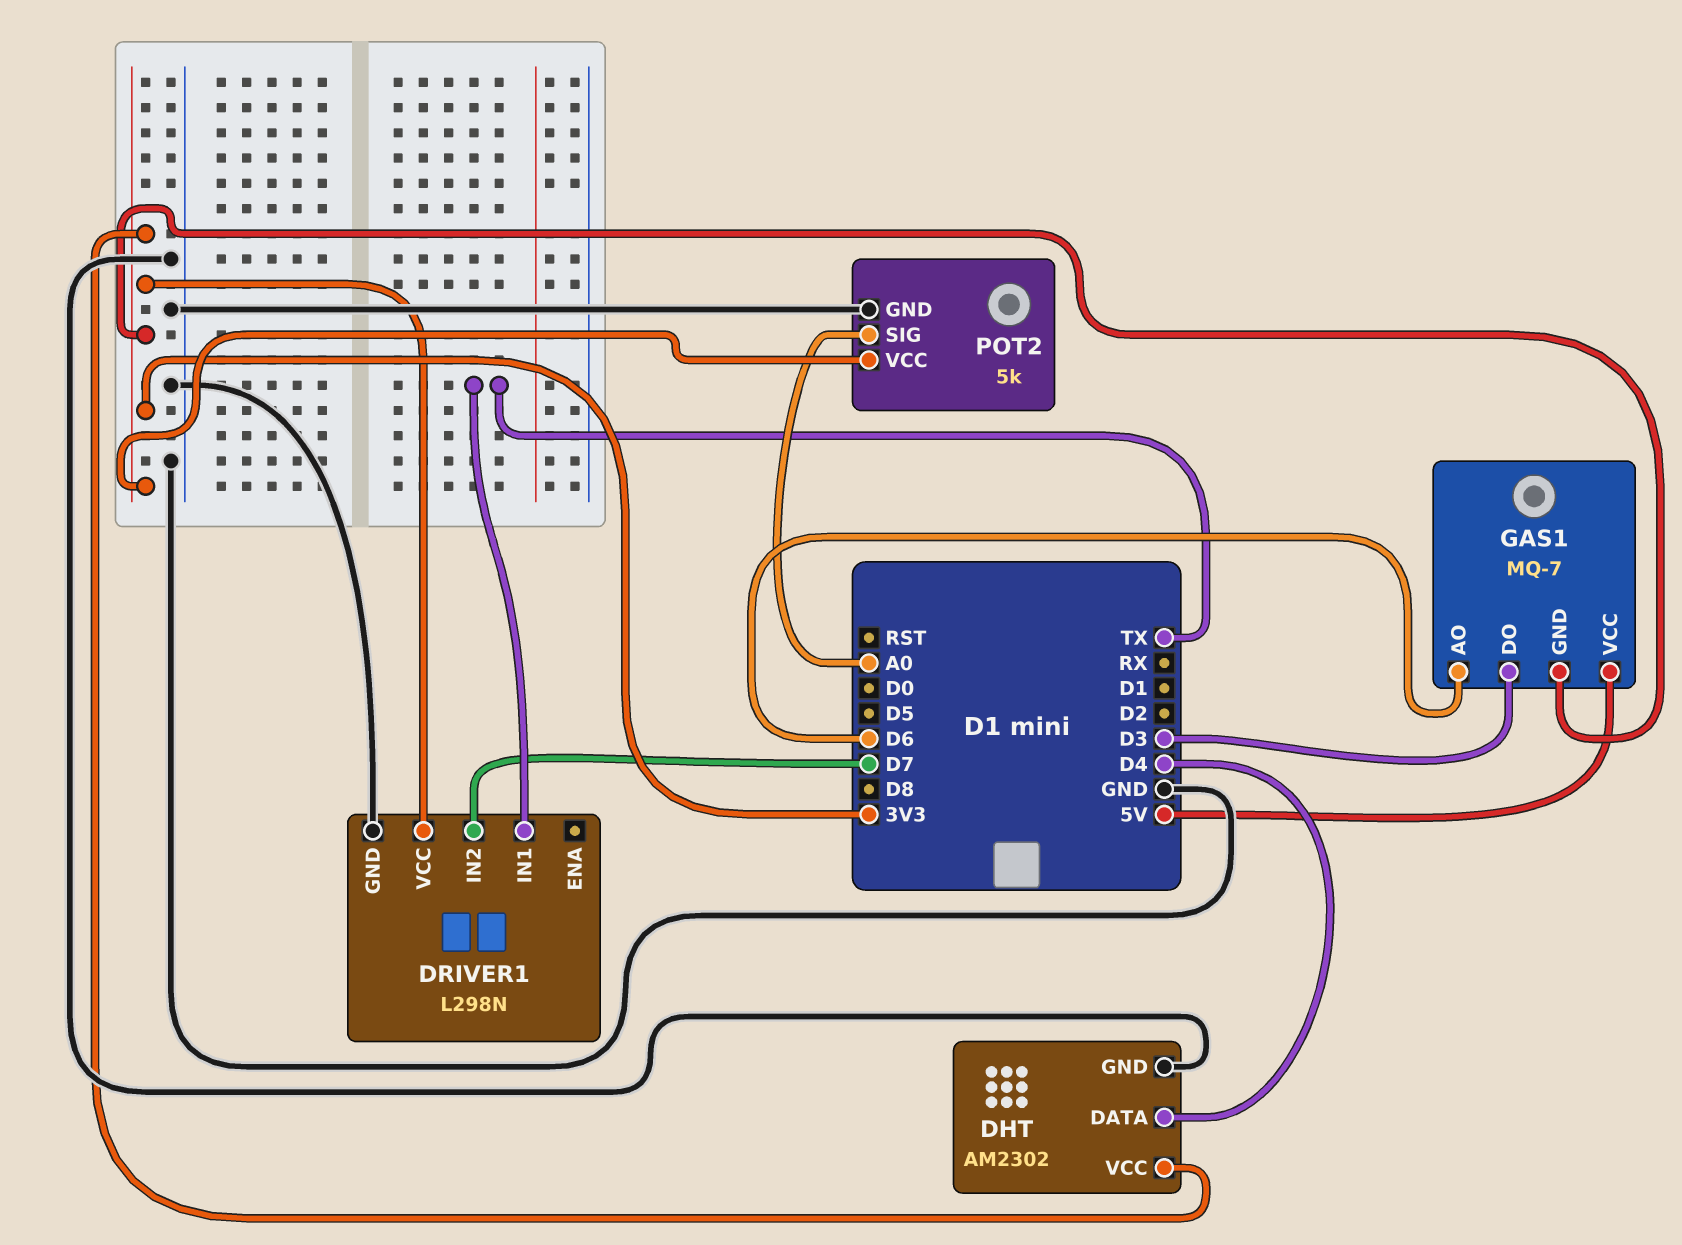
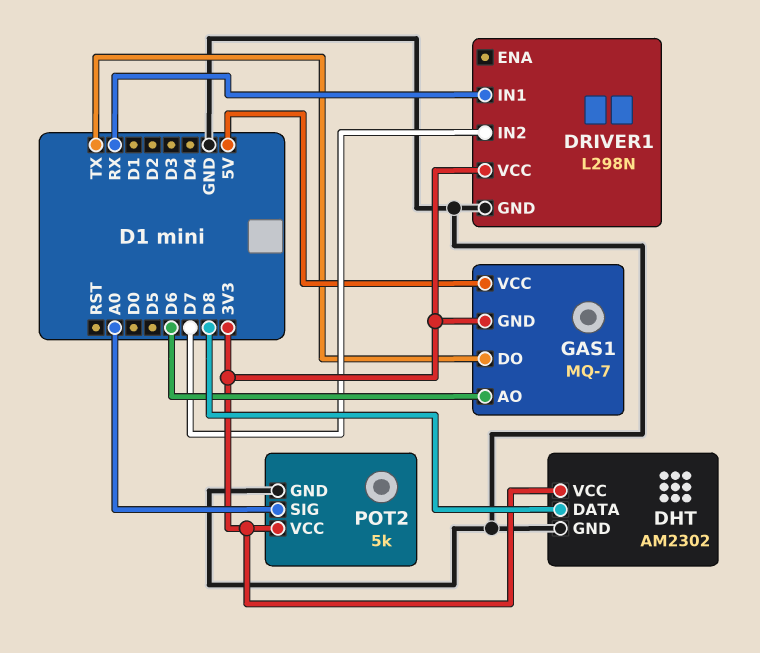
DHT pin DATA: D4 -> D8
DRIVER1 pin IN1: TX -> RX
GAS1 pin DO: D3 -> TX

